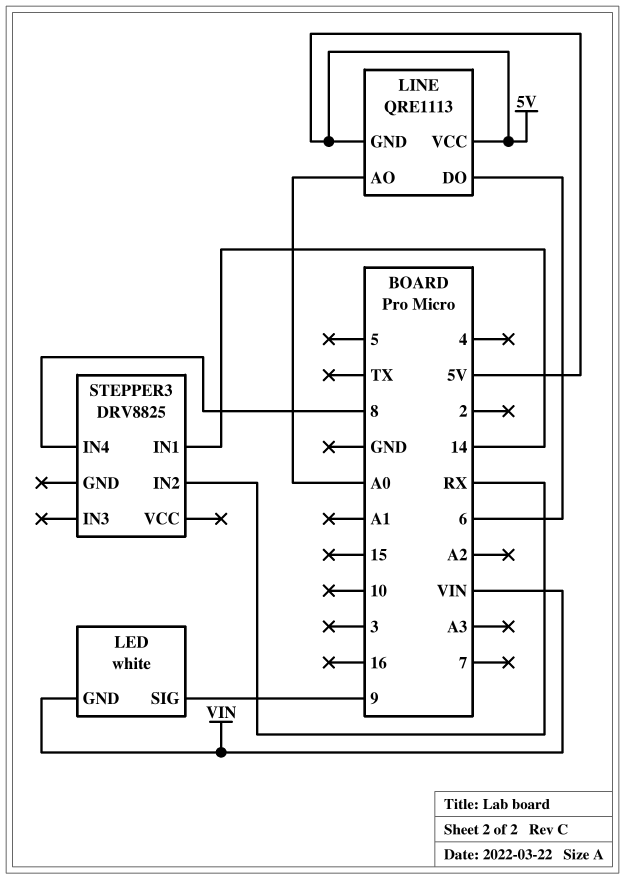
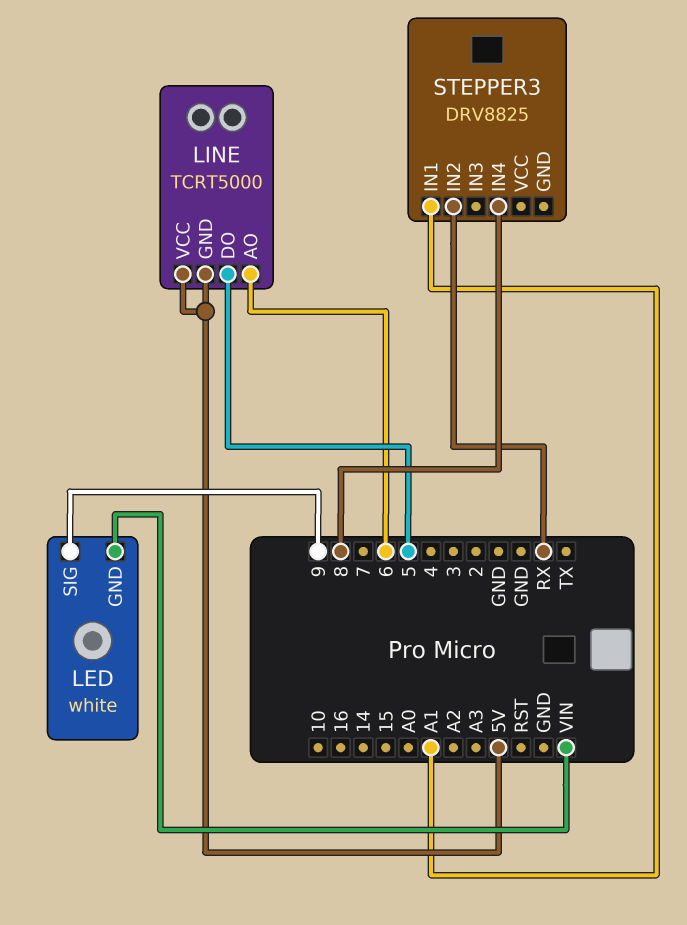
LINE: QRE1113 -> TCRT5000
LINE pin AO: A0 -> 6
LINE pin DO: 6 -> 5
STEPPER3 pin IN1: 14 -> A1

